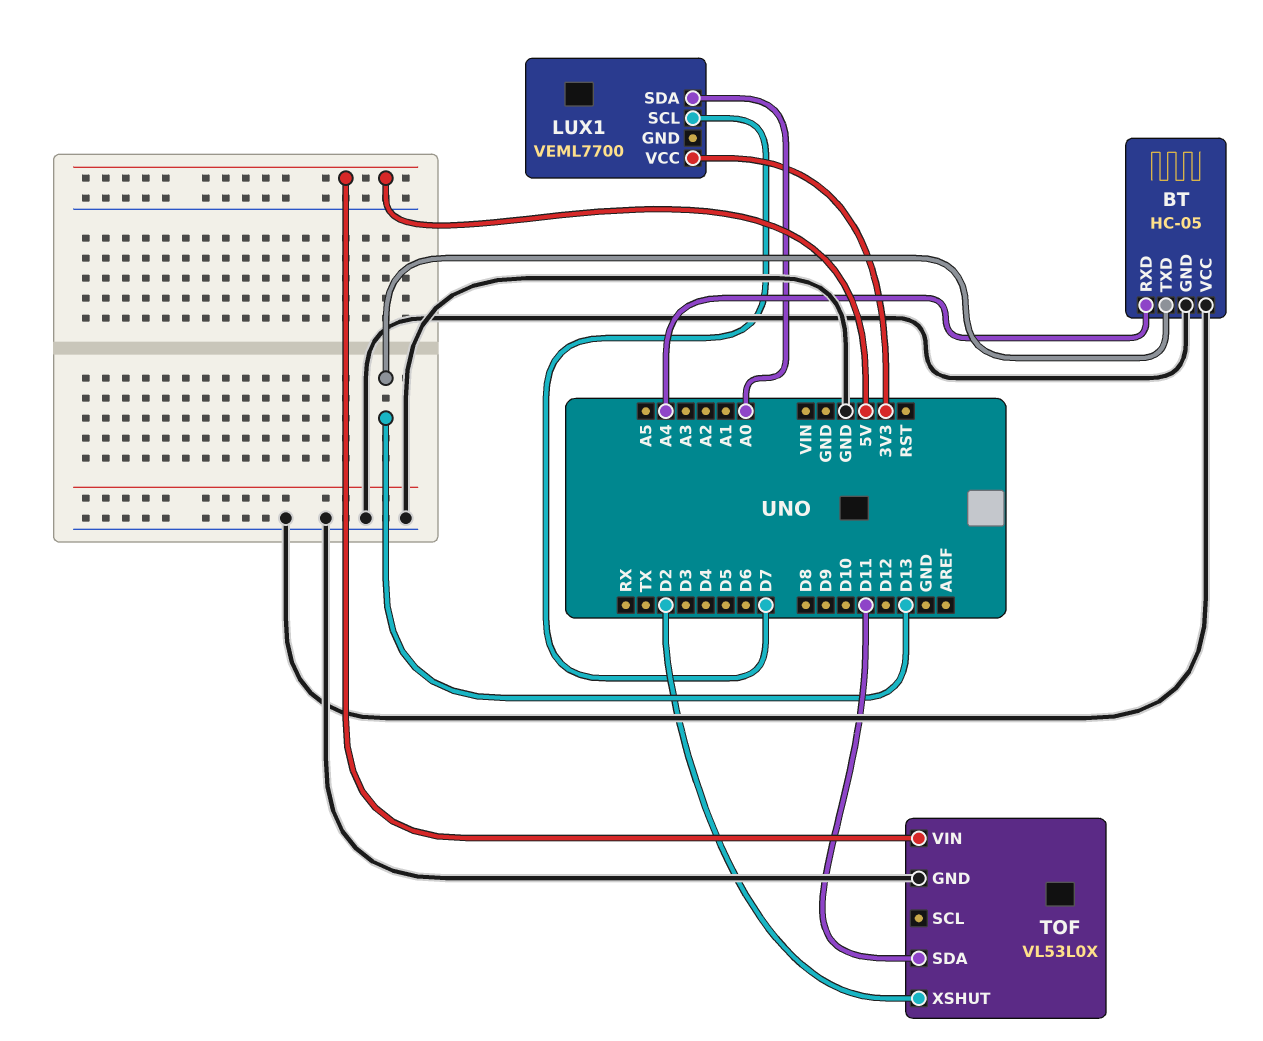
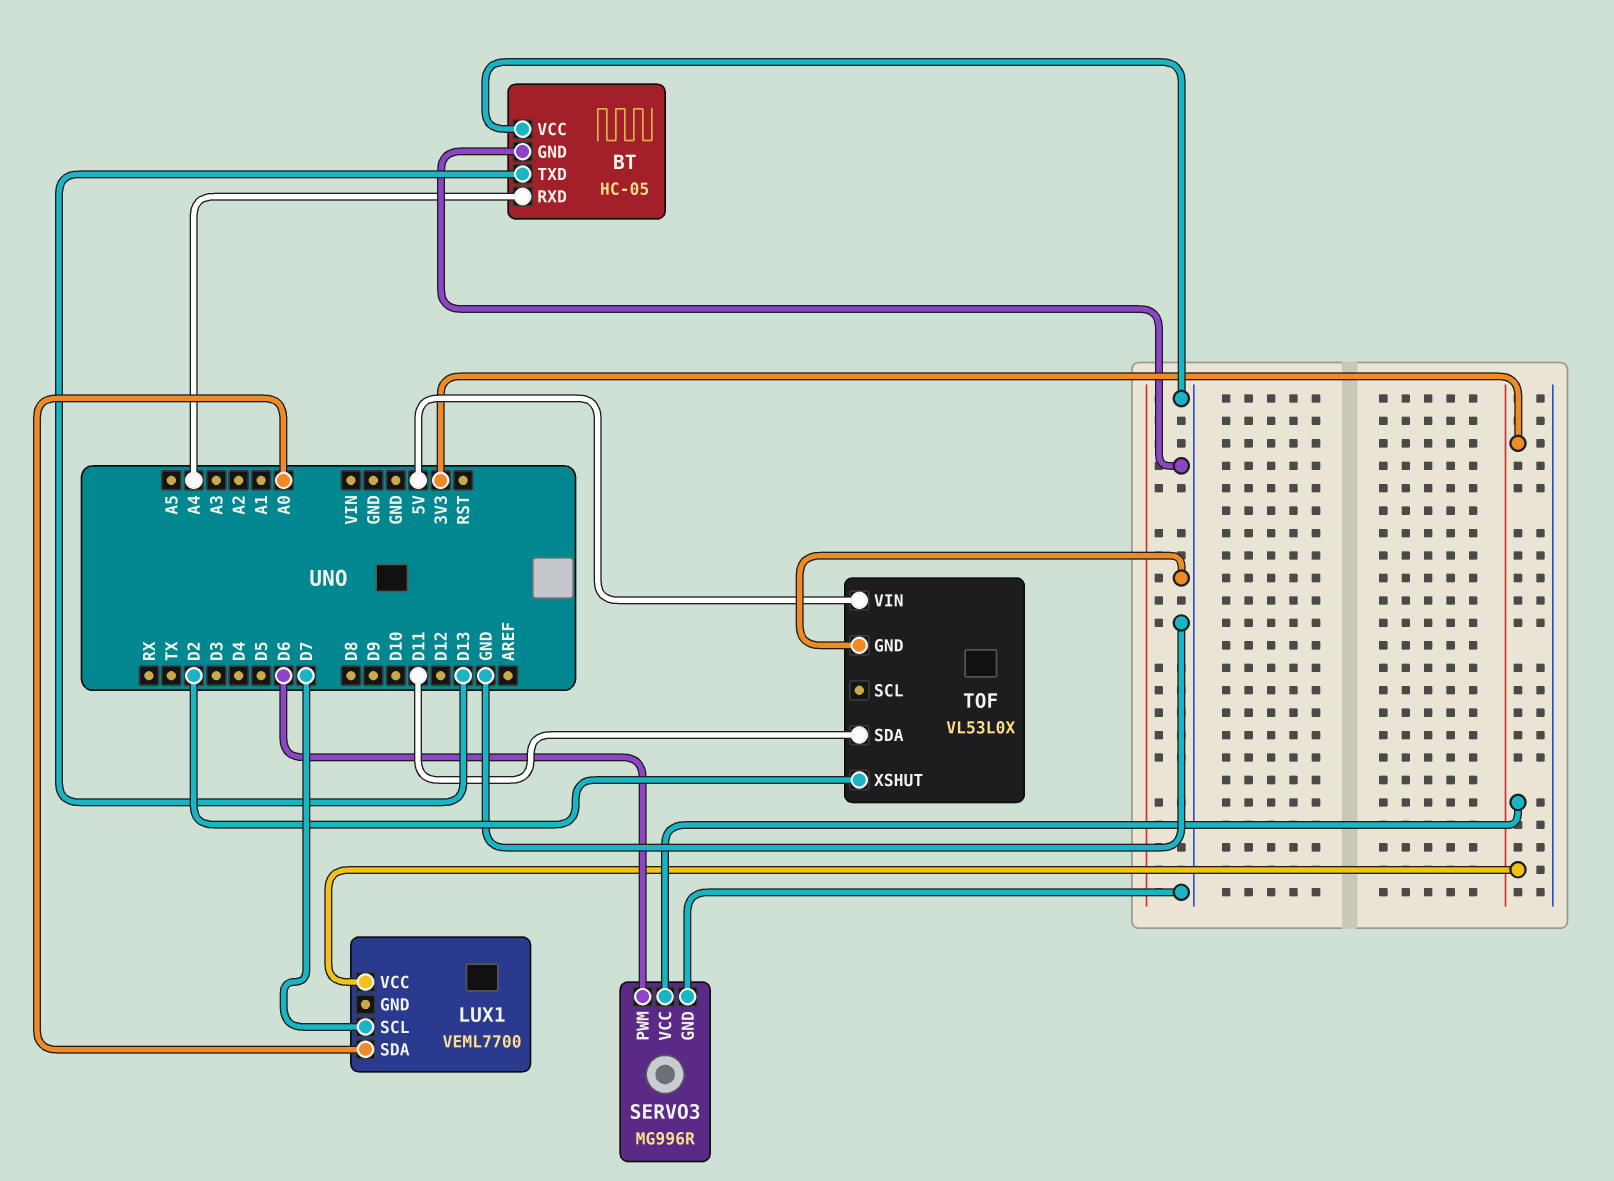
SERVO3: none -> MG996R
SERVO3 pin GND: none -> GND
SERVO3 pin PWM: none -> D6
SERVO3 pin VCC: none -> 3V3

